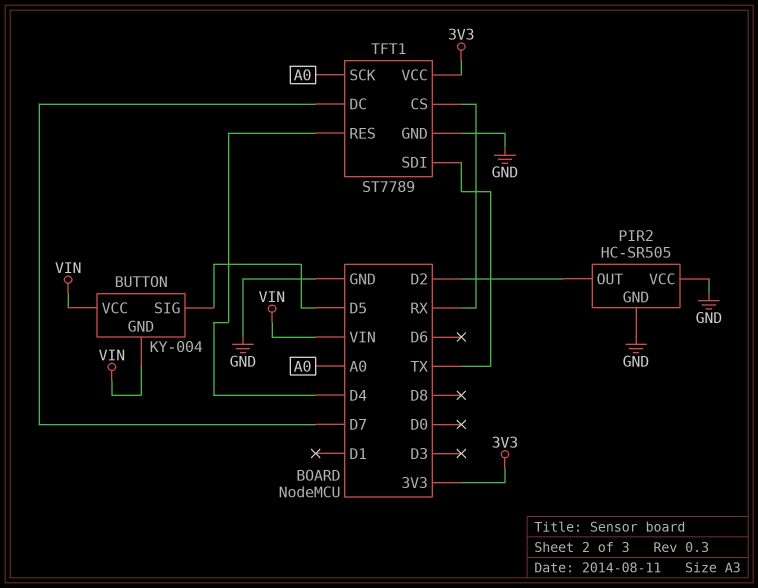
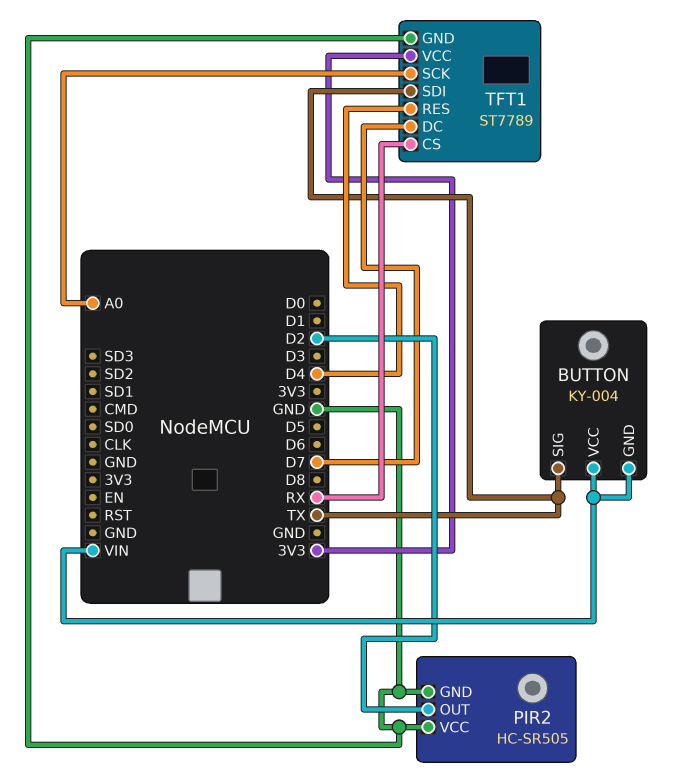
BUTTON pin SIG: D5 -> TX

